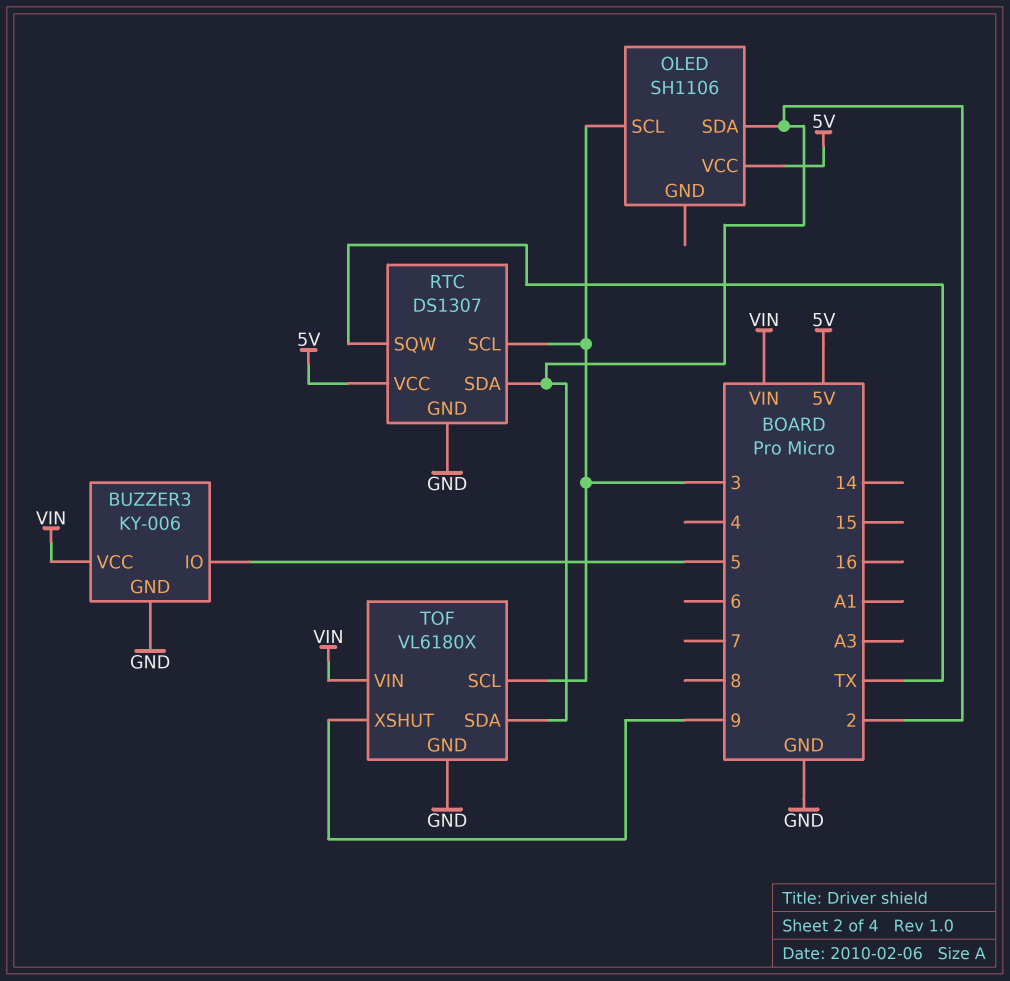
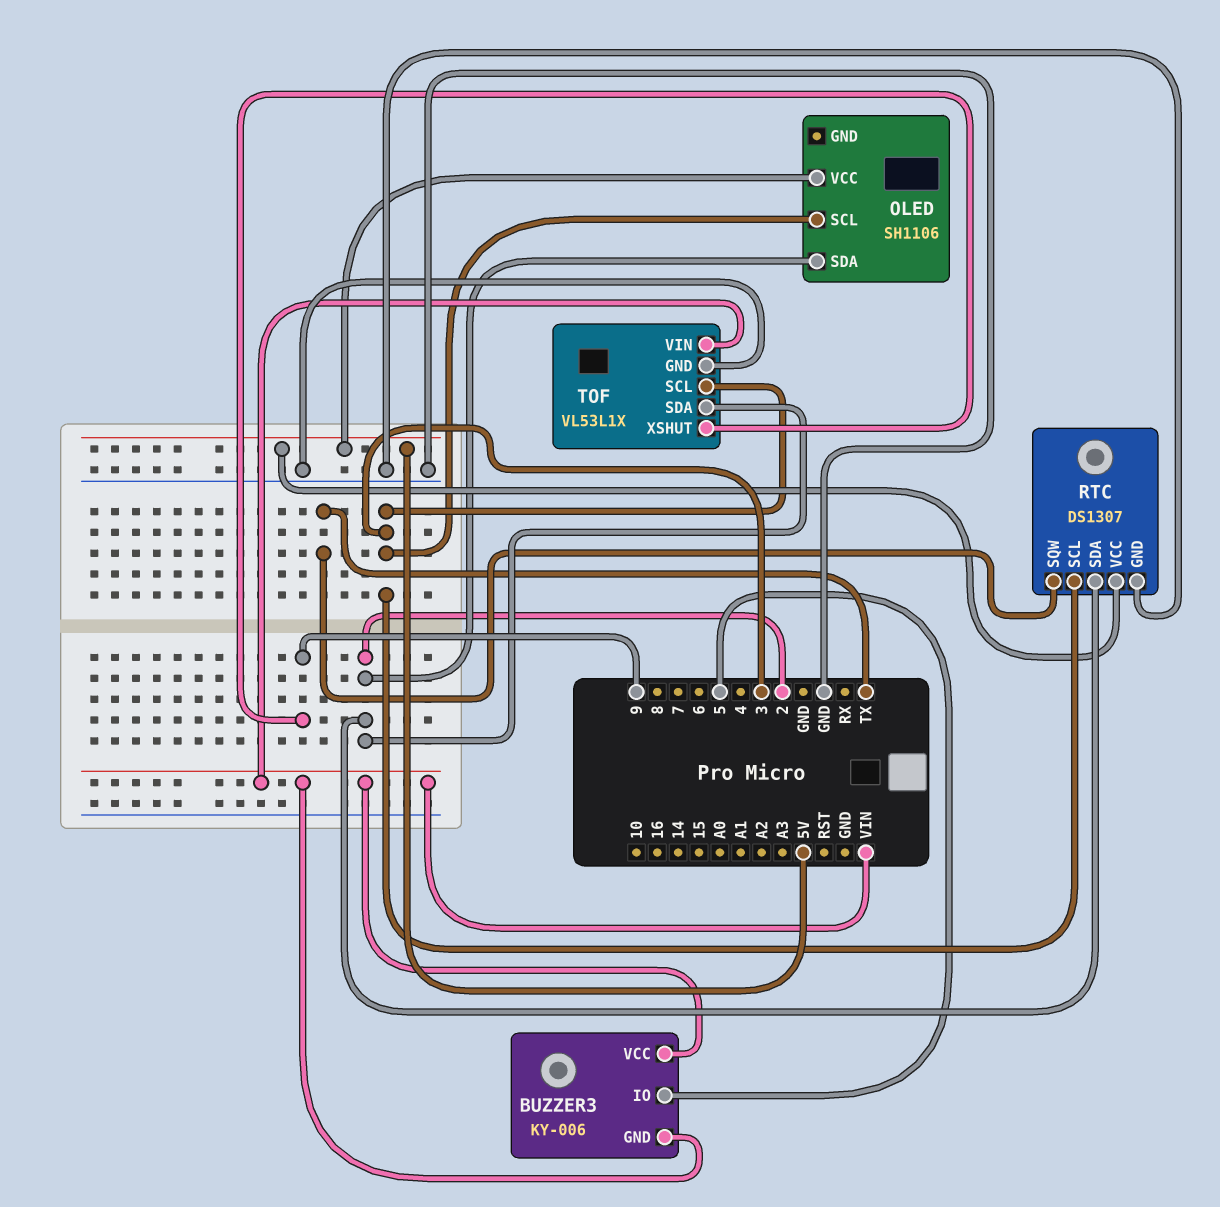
BUZZER3 pin GND: GND -> VIN
TOF: VL6180X -> VL53L1X

